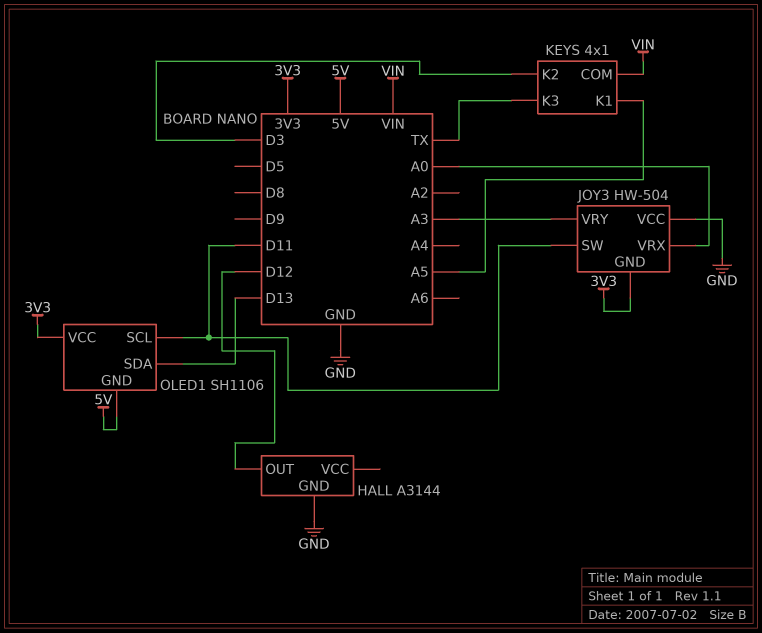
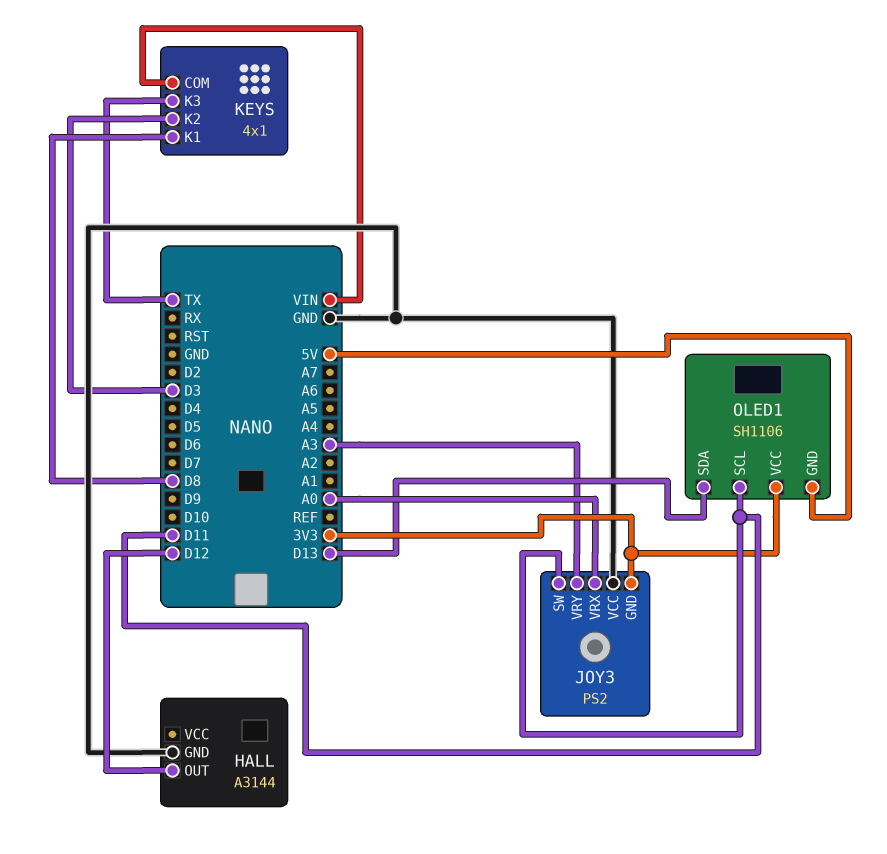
JOY3: HW-504 -> PS2
KEYS pin K1: A5 -> D8

